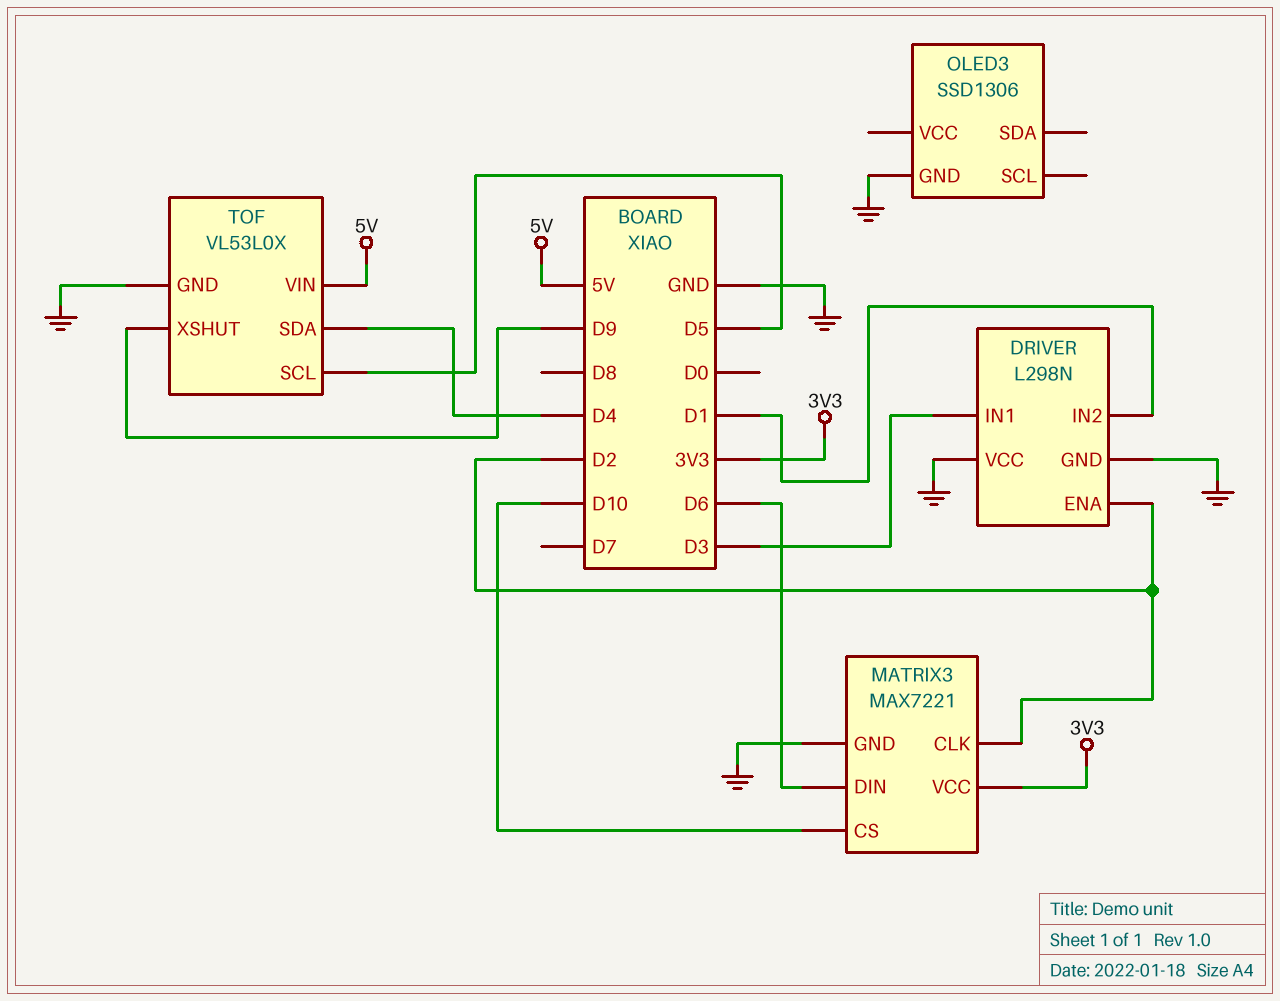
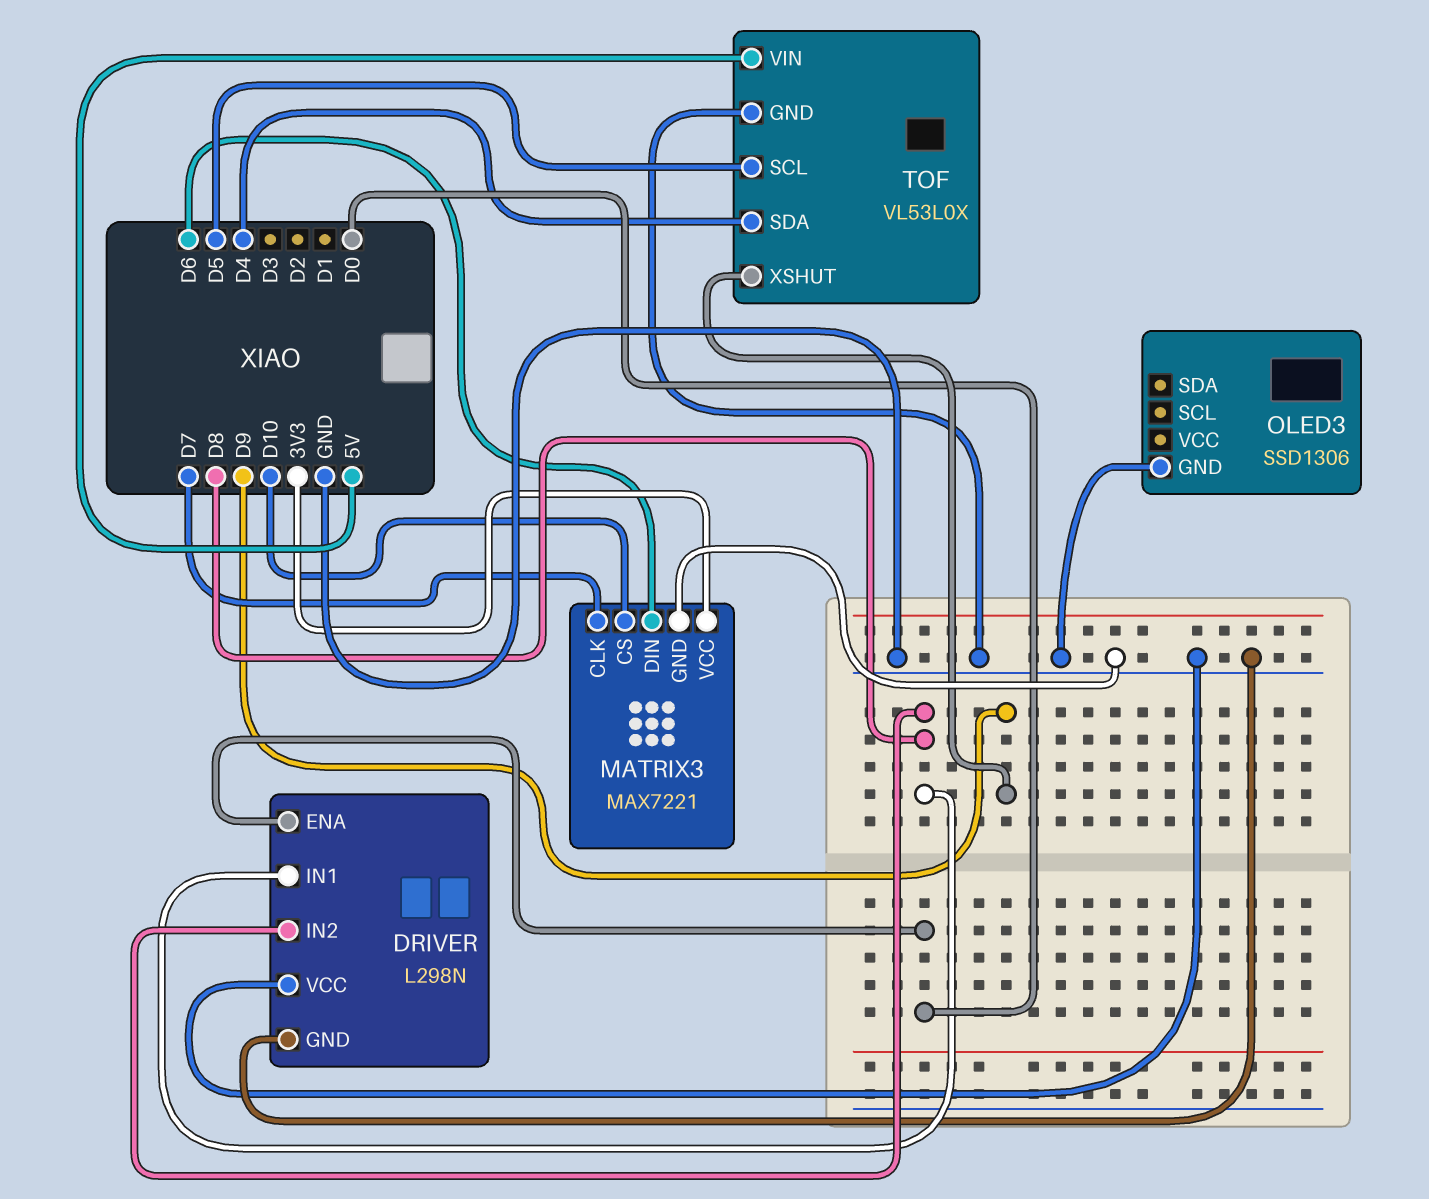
DRIVER pin ENA: D2 -> D0
DRIVER pin IN1: D3 -> D8
DRIVER pin IN2: D1 -> D8
MATRIX3 pin CLK: D2 -> D7

